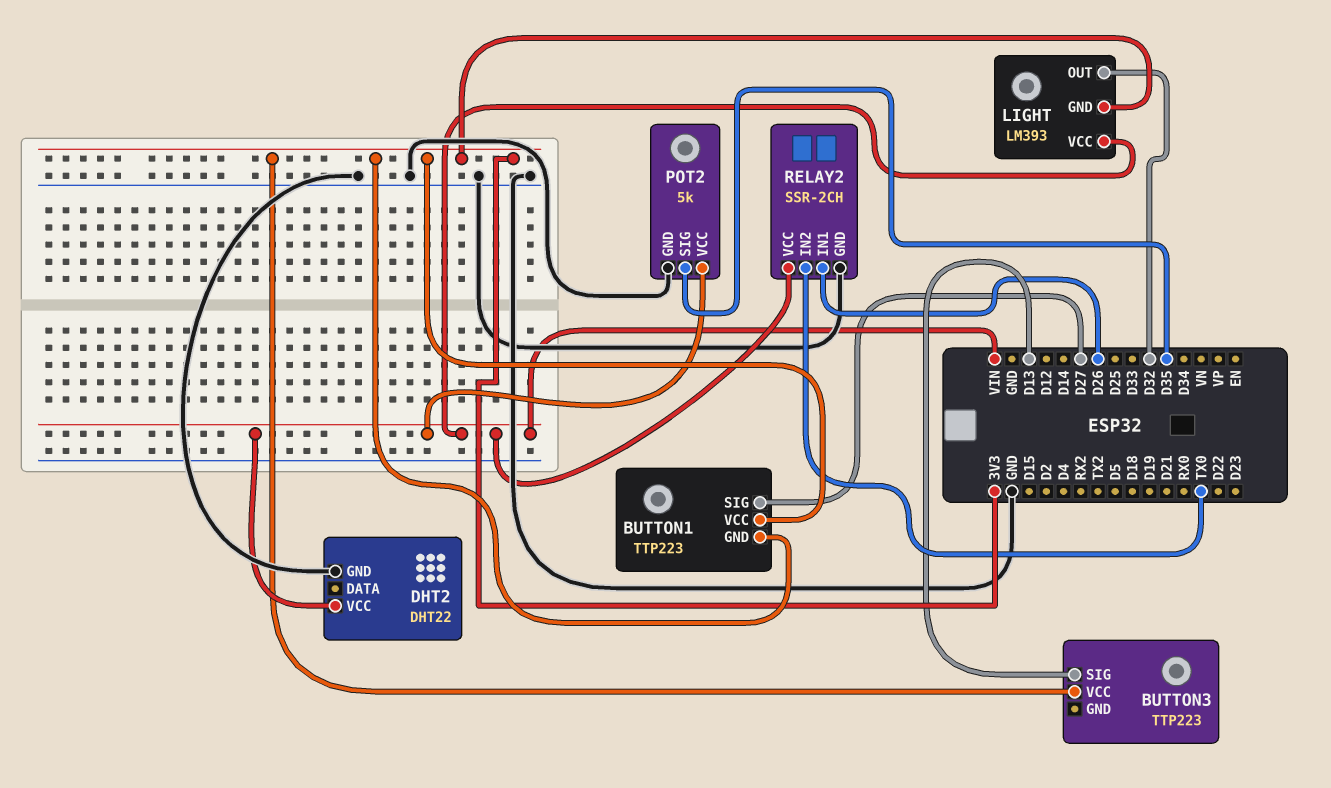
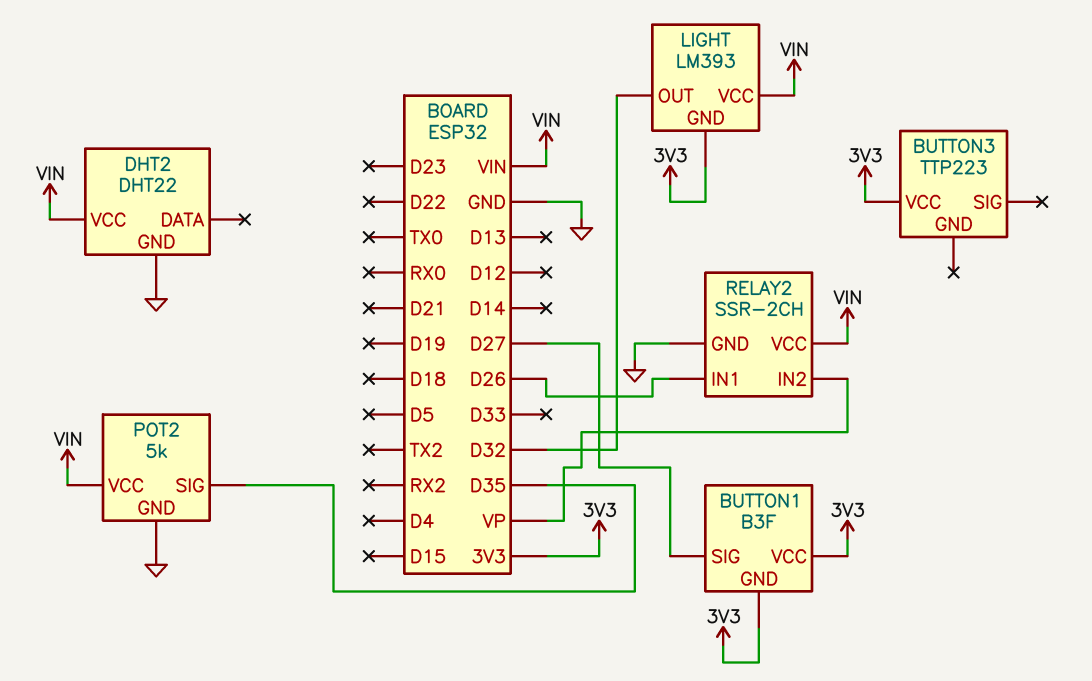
BUTTON1: TTP223 -> B3F
BUTTON3 pin SIG: D13 -> none
RELAY2 pin IN2: TX0 -> VP

